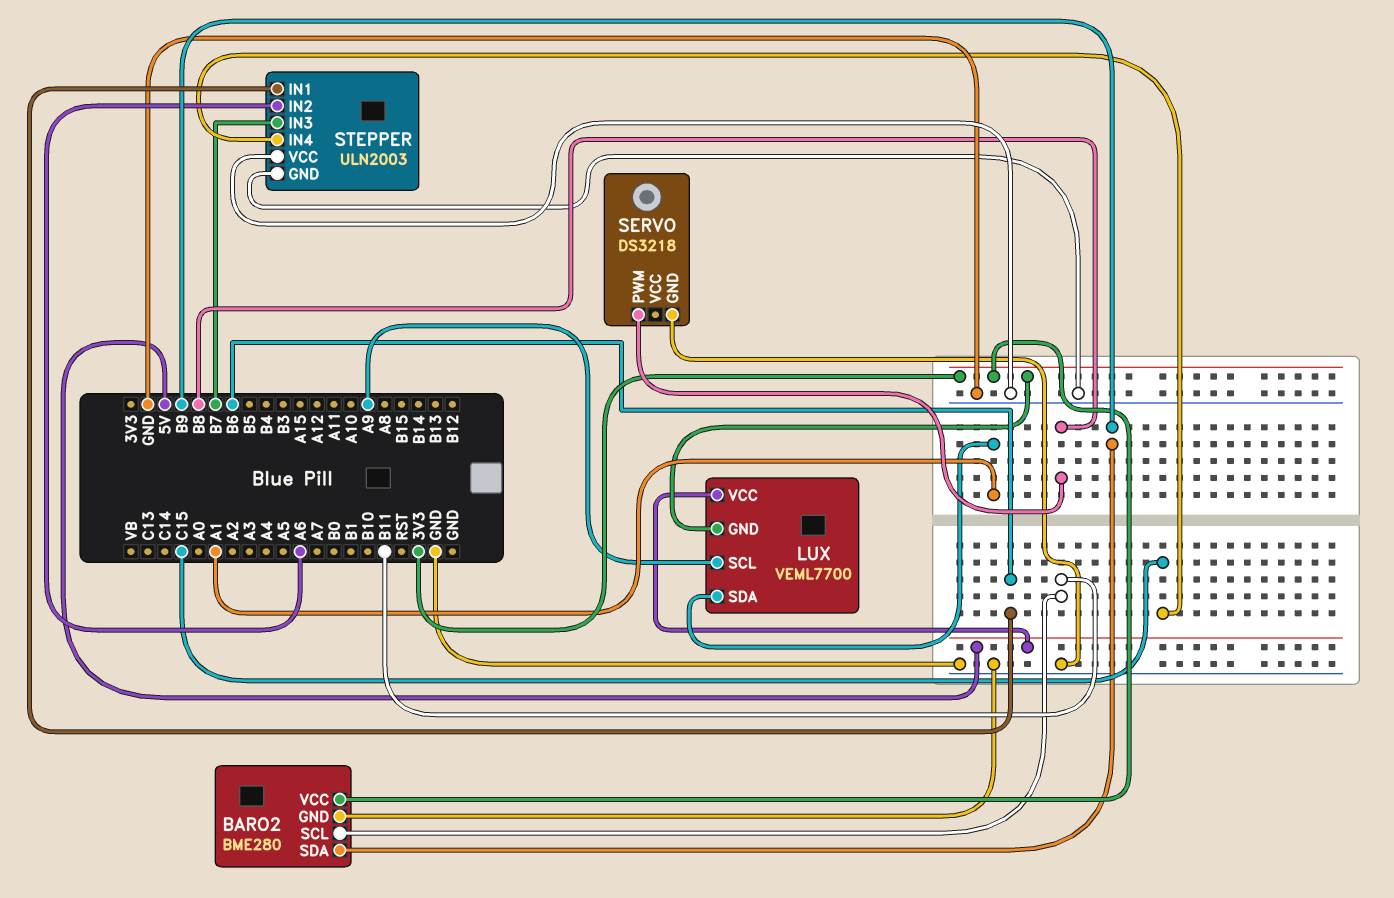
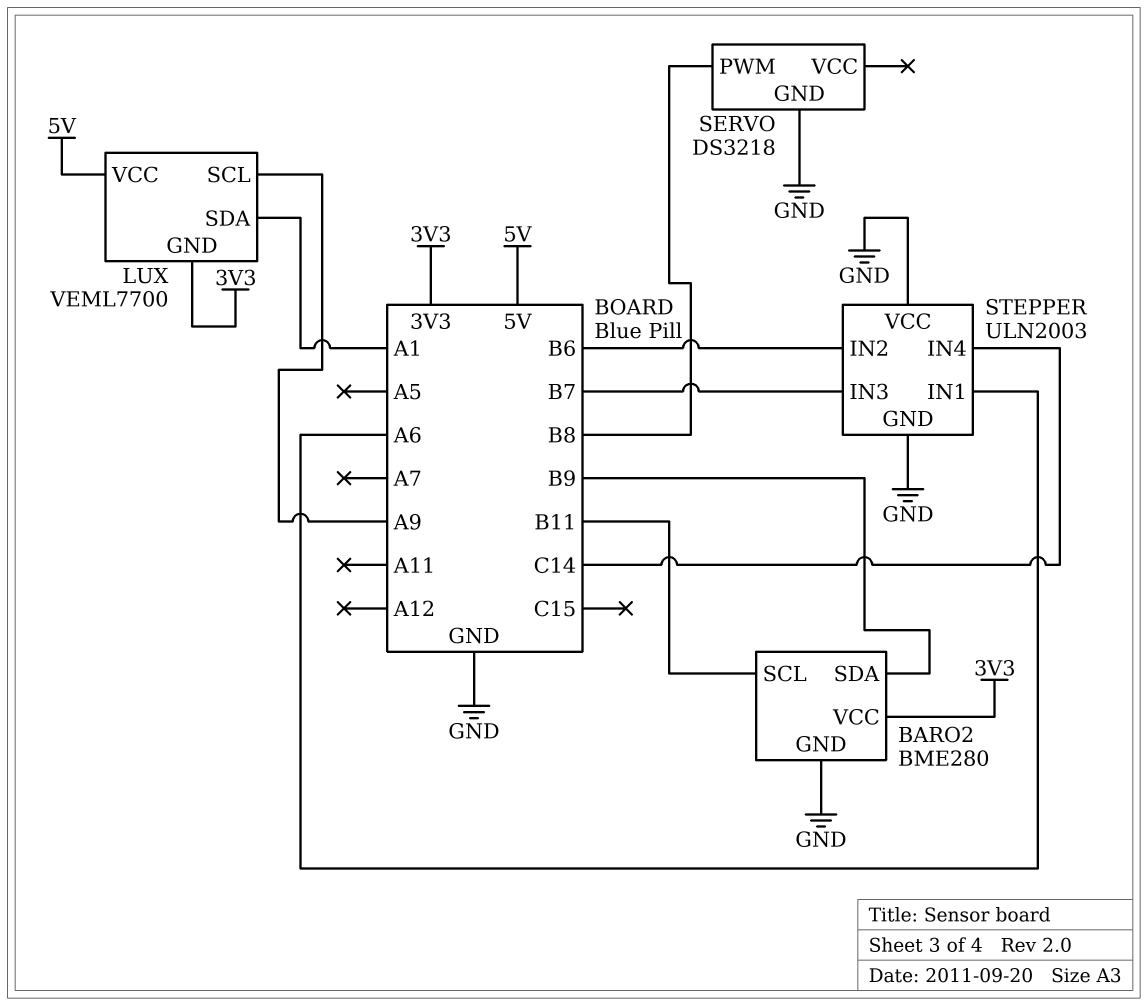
STEPPER pin IN1: B6 -> A6
STEPPER pin IN2: A6 -> B6
STEPPER pin IN4: C15 -> C14

